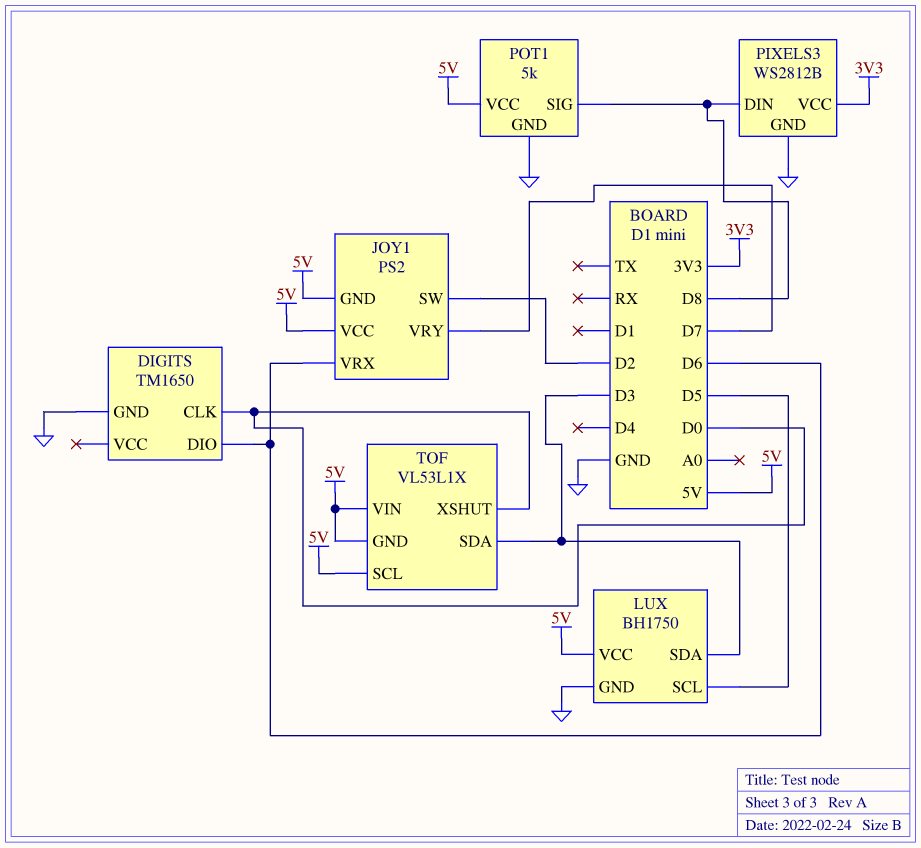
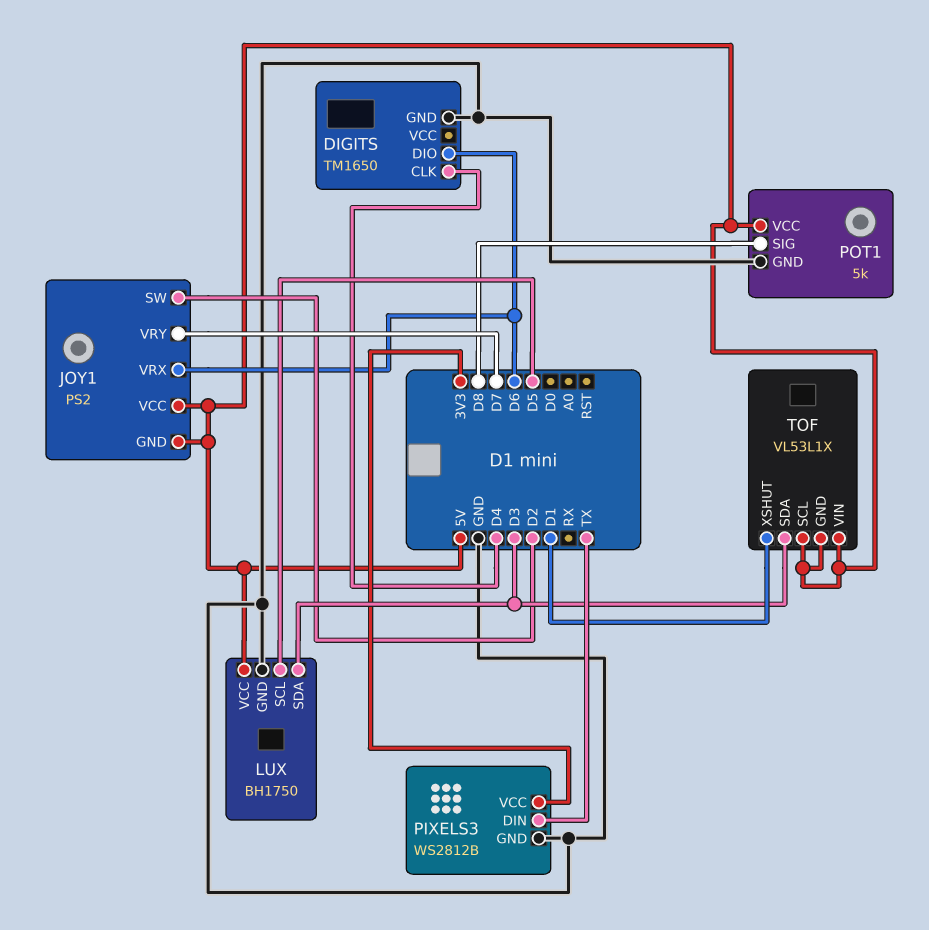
DIGITS pin CLK: D0 -> D4
PIXELS3 pin DIN: D8 -> TX
TOF pin XSHUT: D0 -> D1

